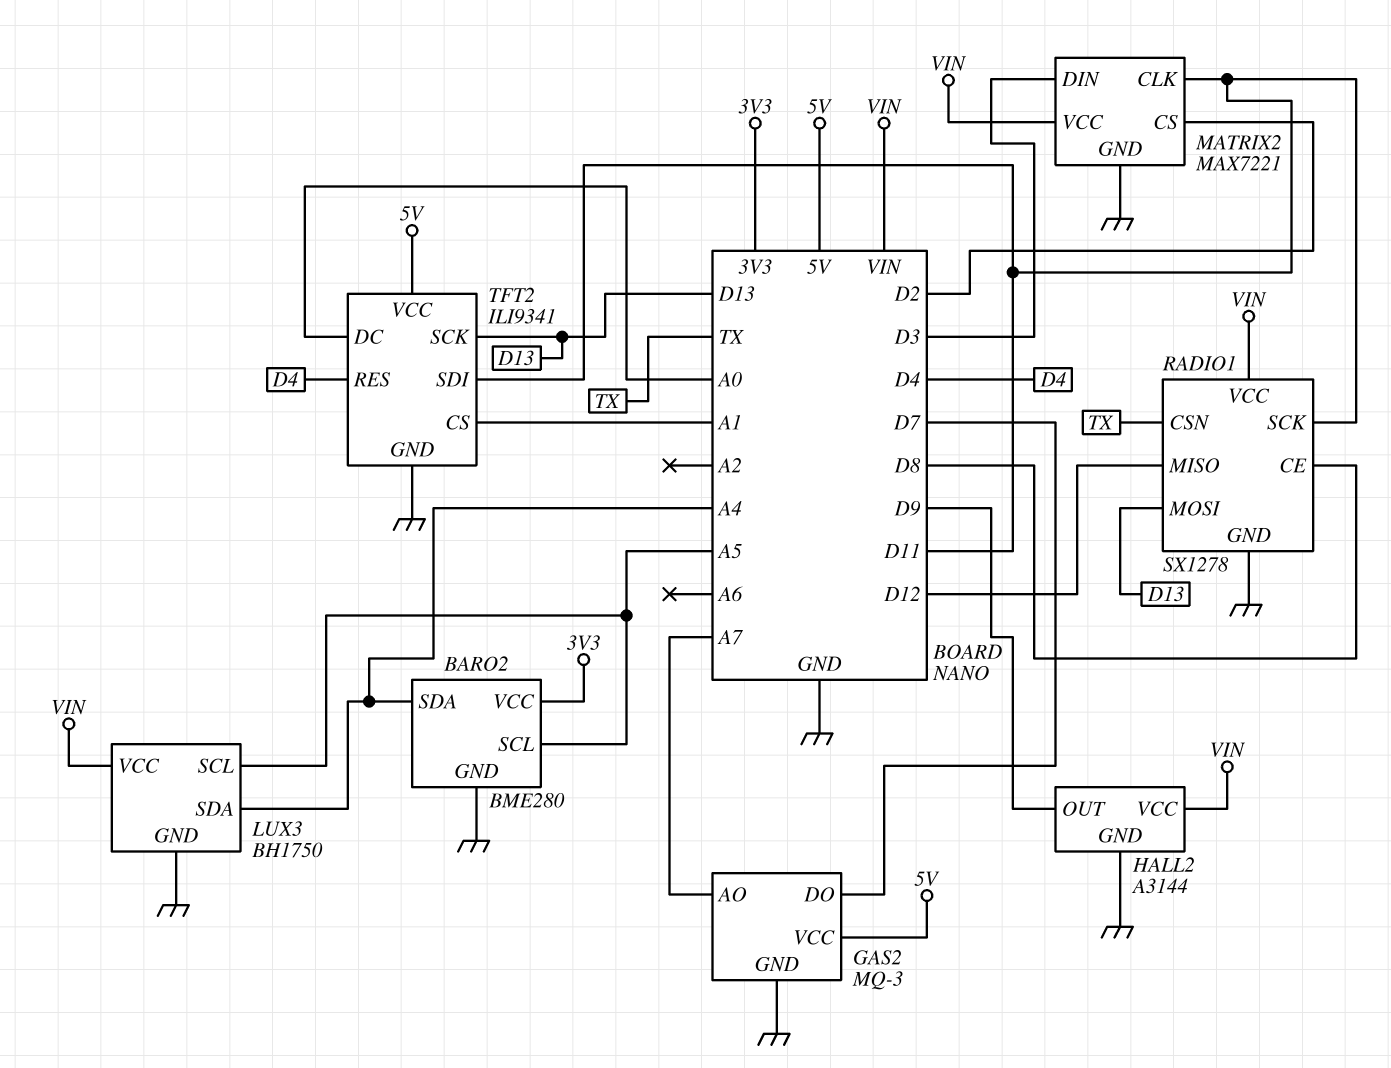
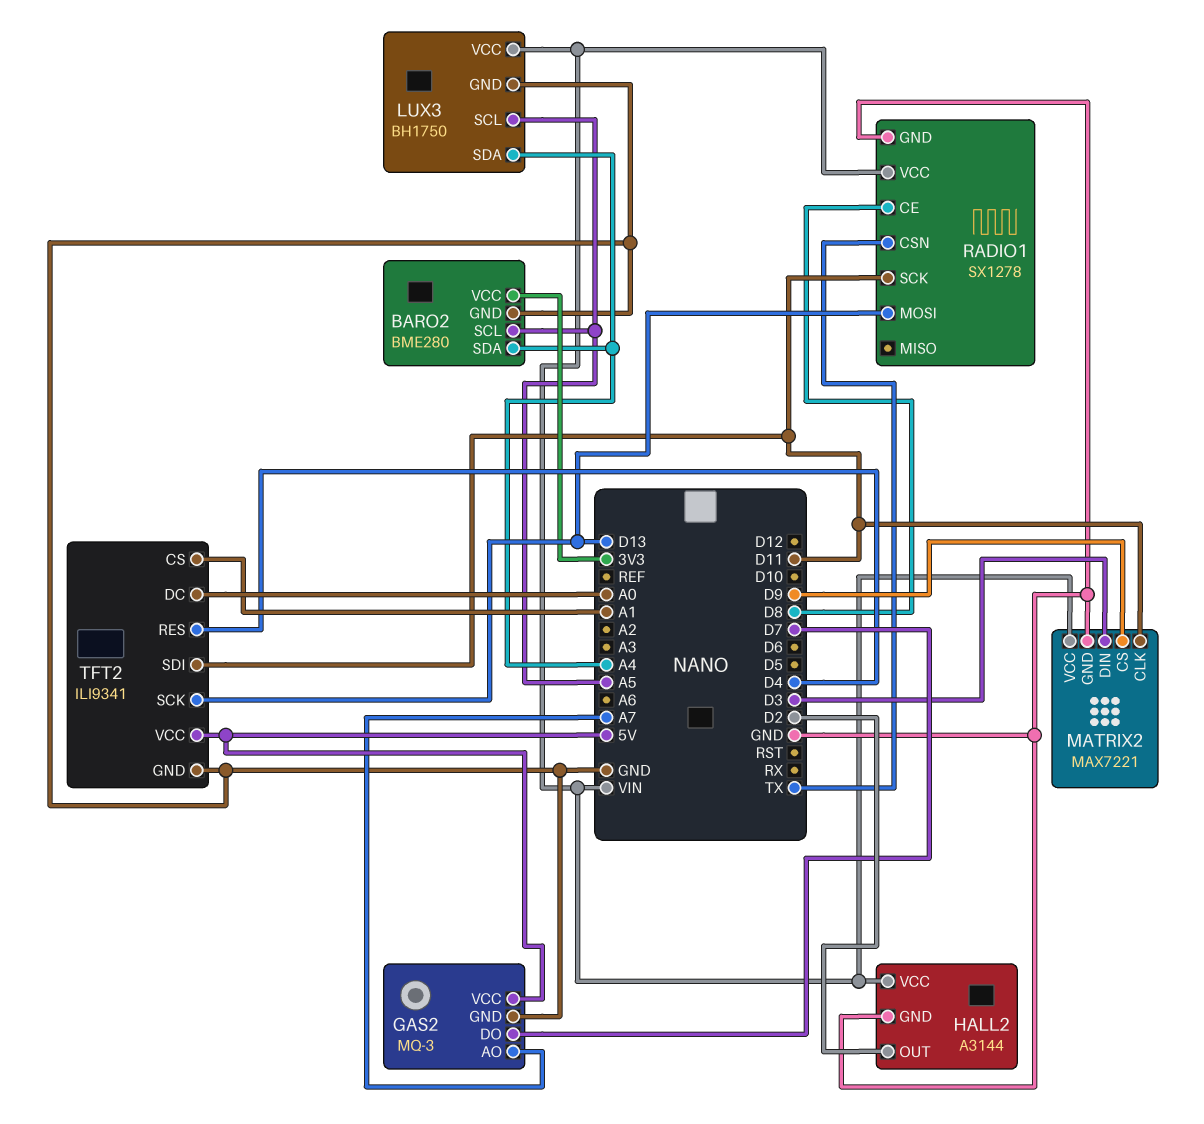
HALL2 pin OUT: D9 -> D2
MATRIX2 pin CS: D2 -> D9
RADIO1 pin MISO: D12 -> none

